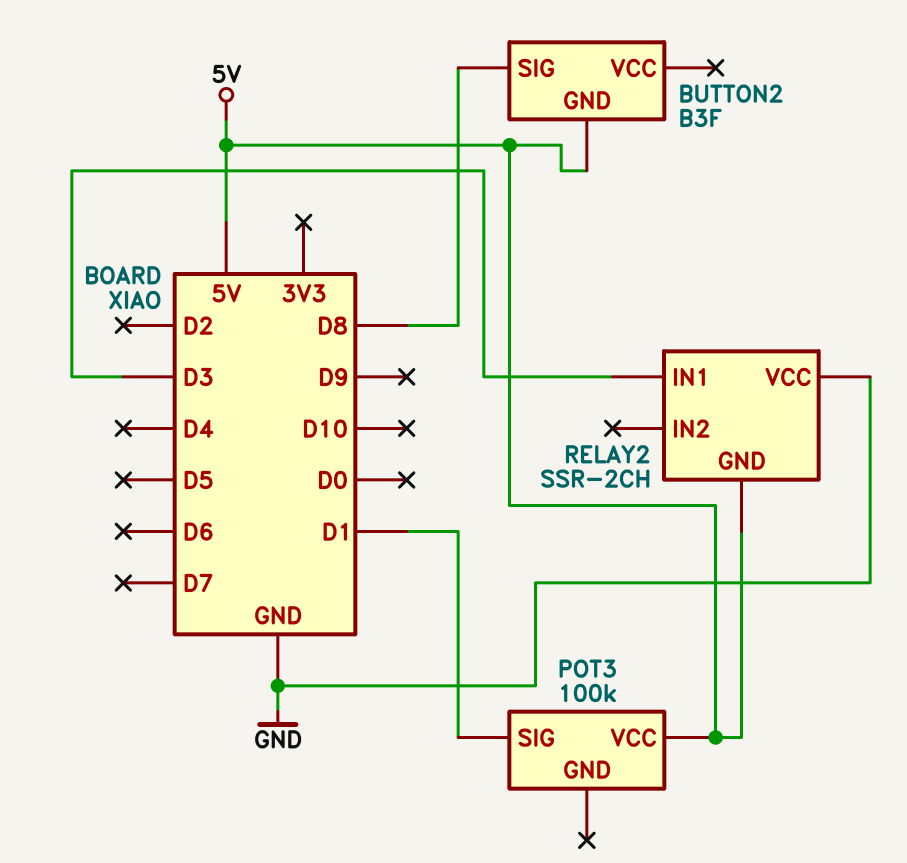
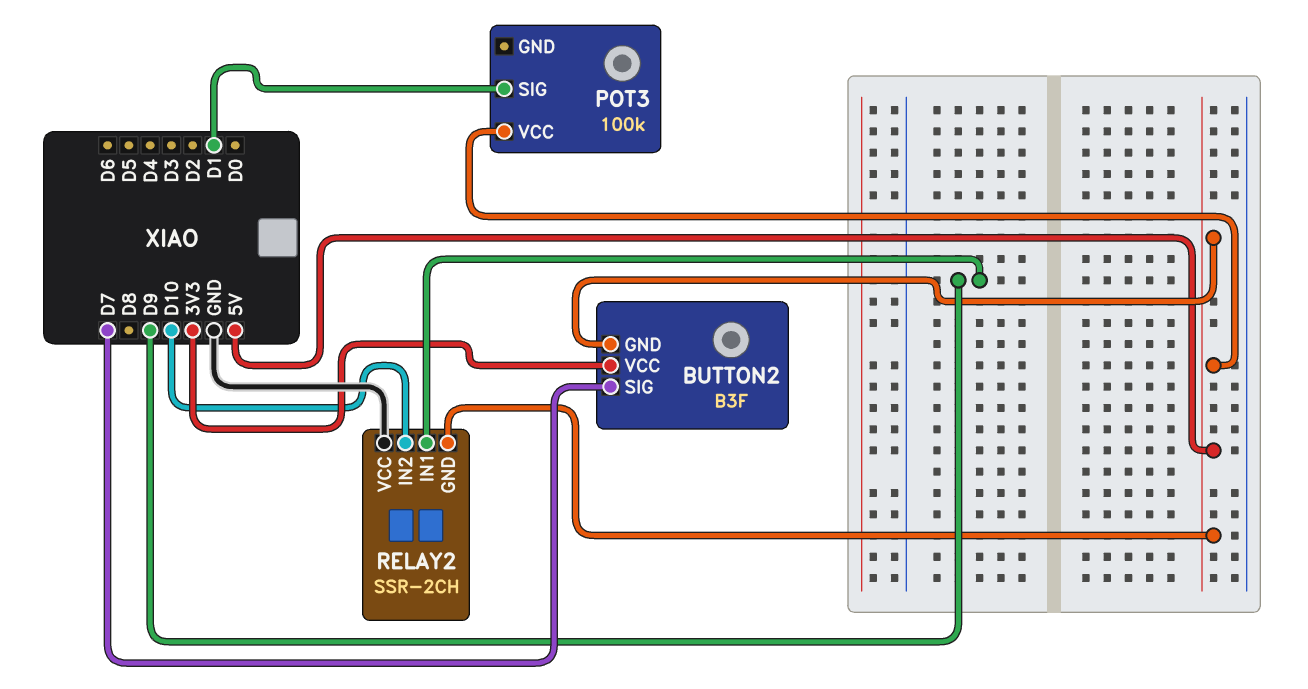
BUTTON2 pin SIG: D8 -> D7
BUTTON2 pin VCC: none -> 3V3
RELAY2 pin IN1: D3 -> D9
RELAY2 pin IN2: none -> D10

